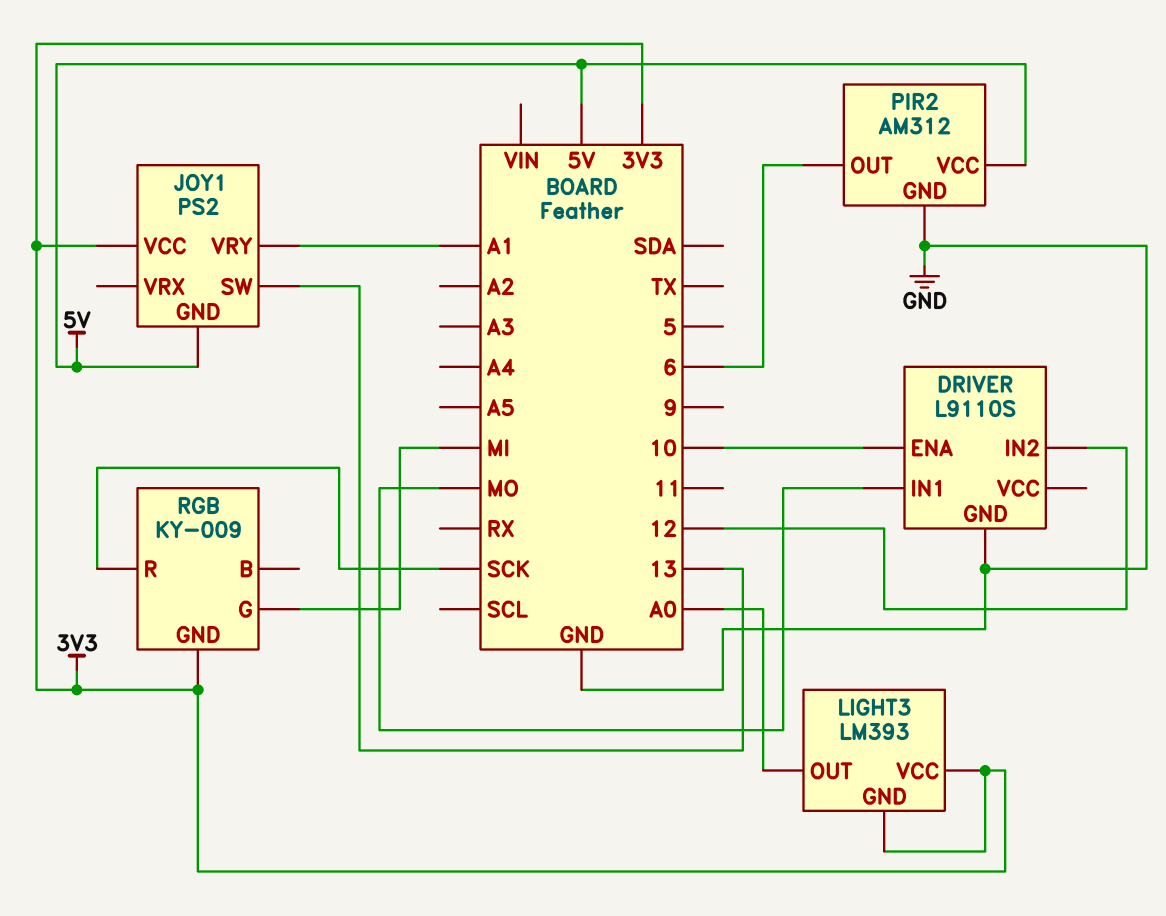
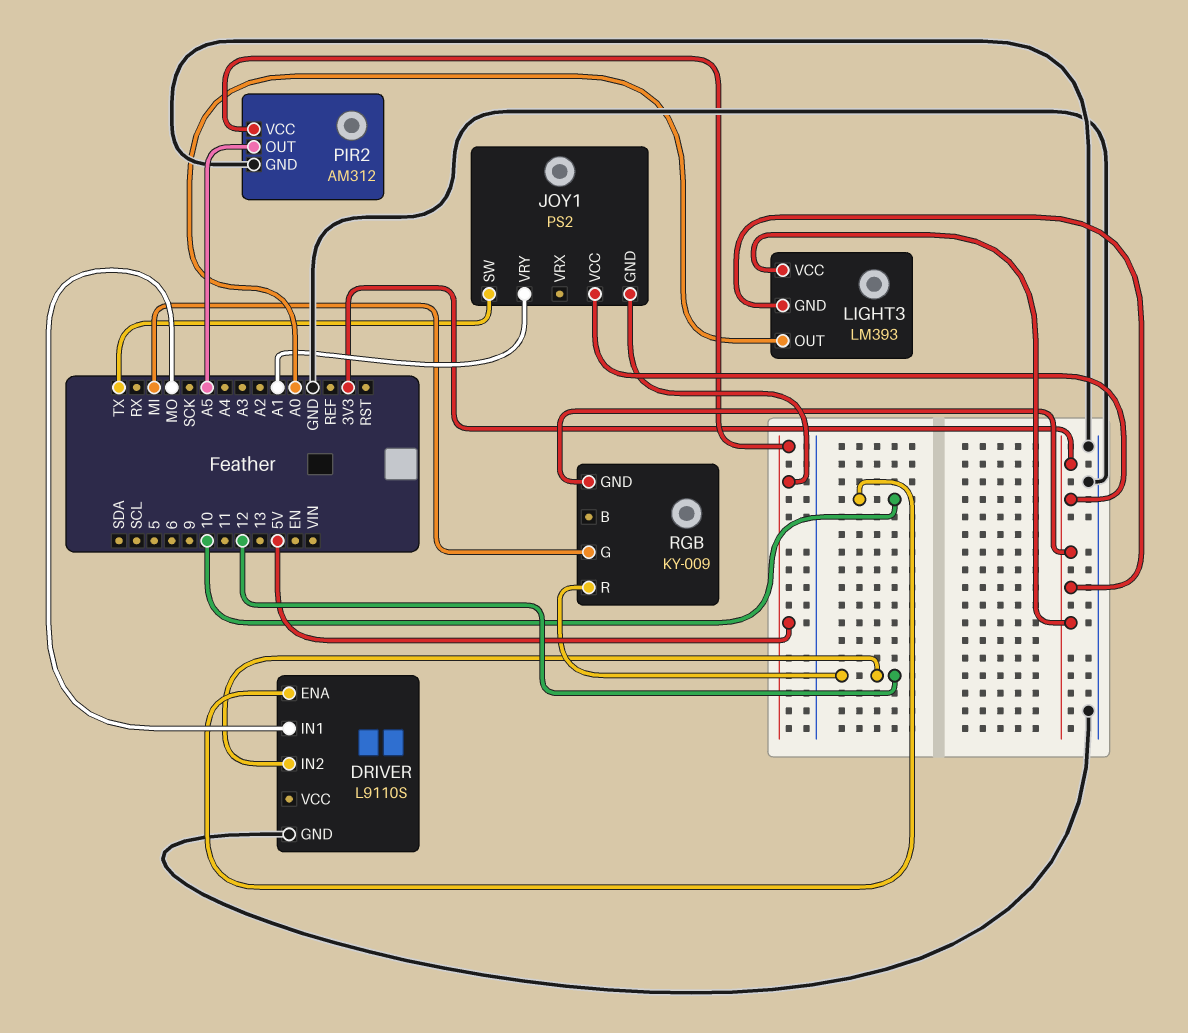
JOY1 pin SW: 13 -> TX
PIR2 pin OUT: 6 -> A5
RGB pin R: SCK -> 12

